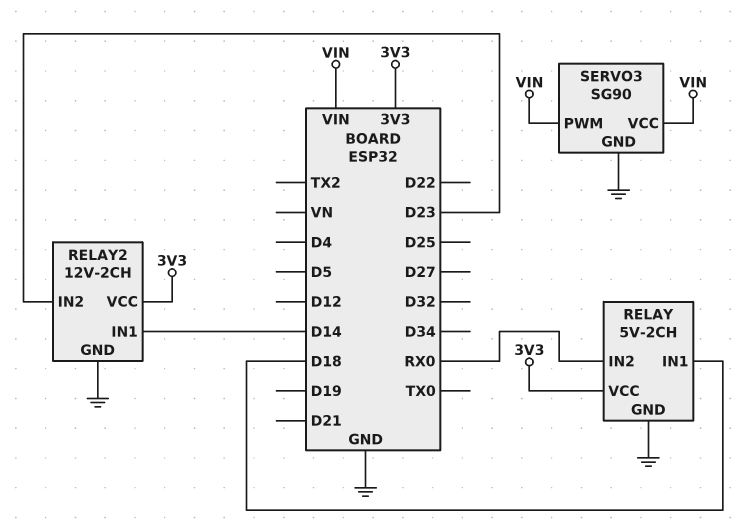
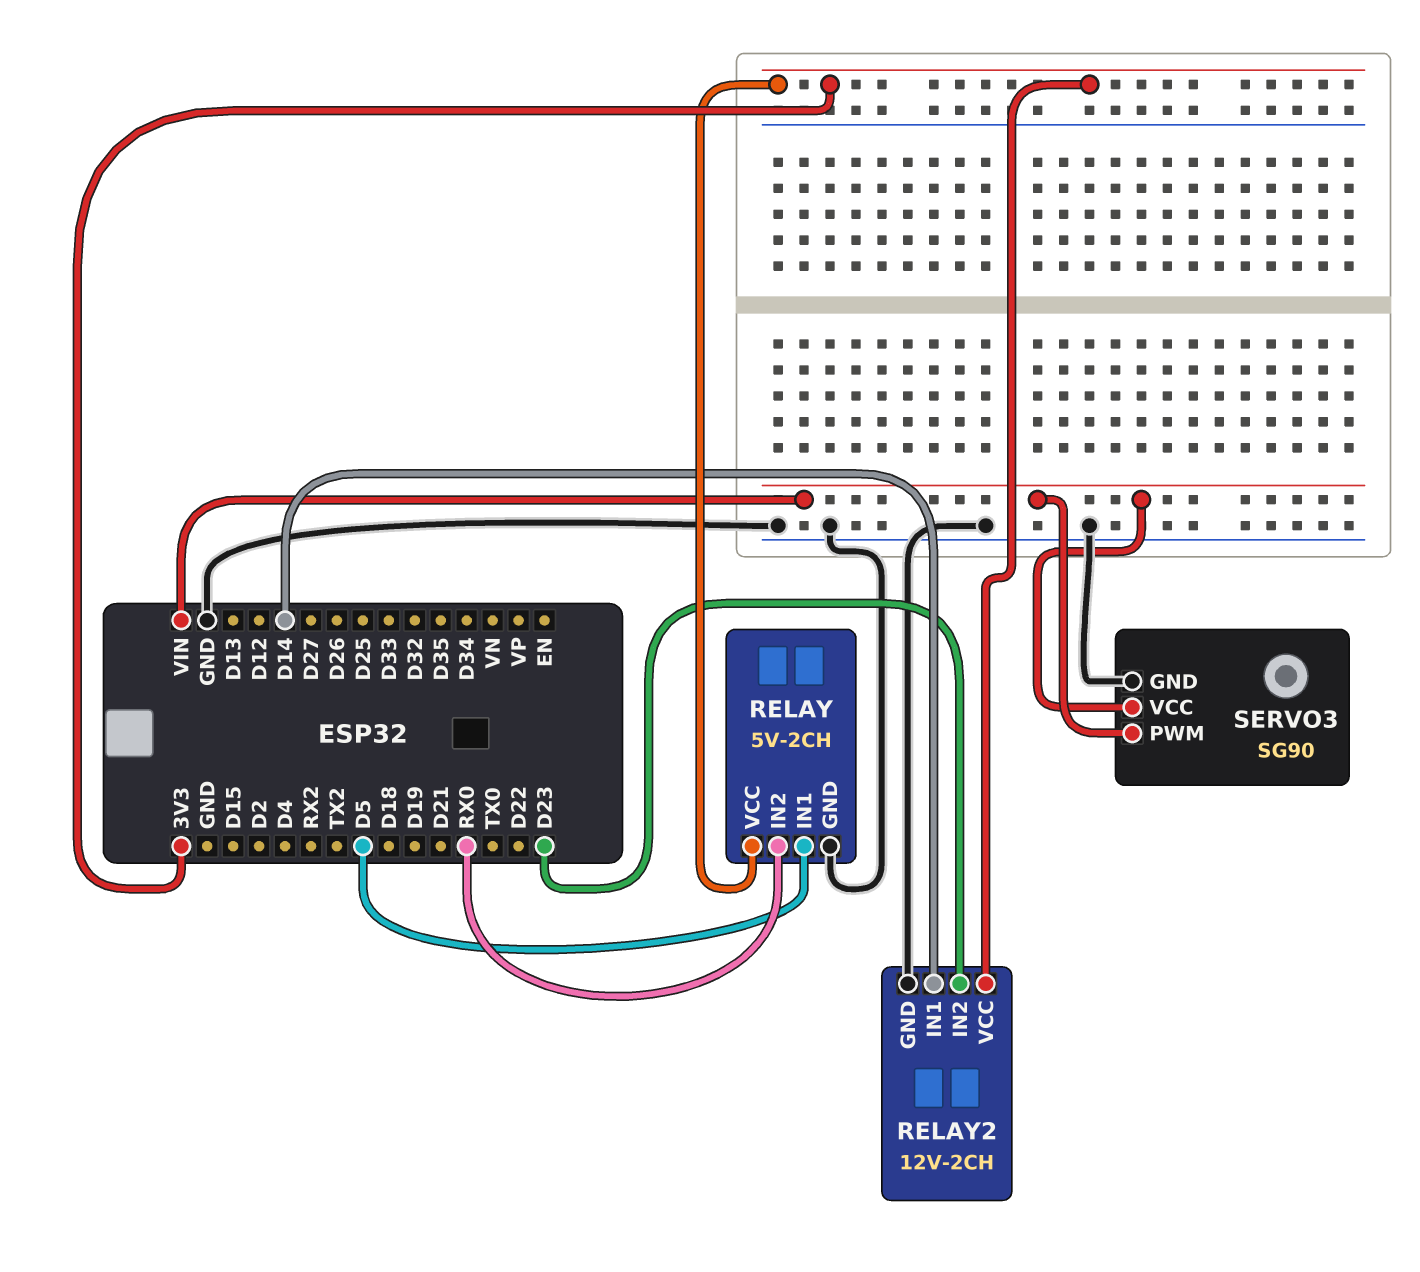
RELAY pin IN1: D18 -> D5

